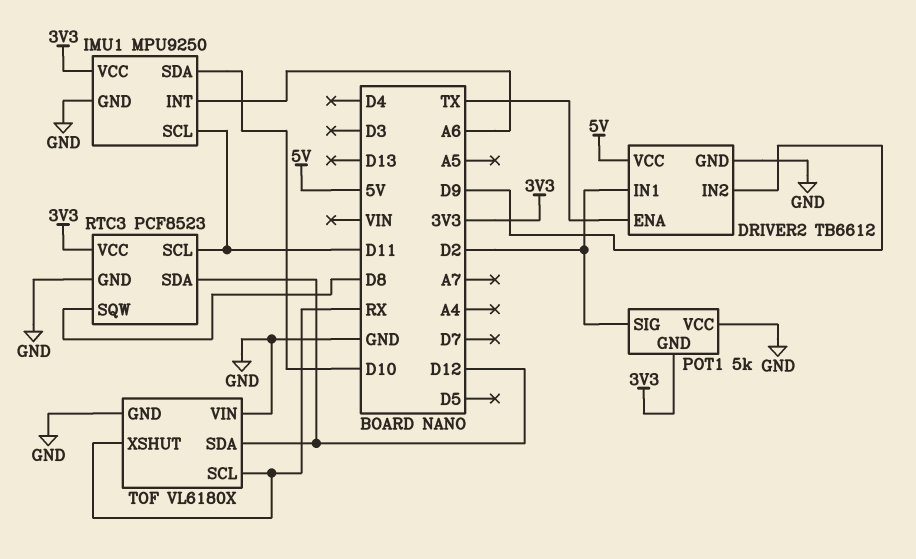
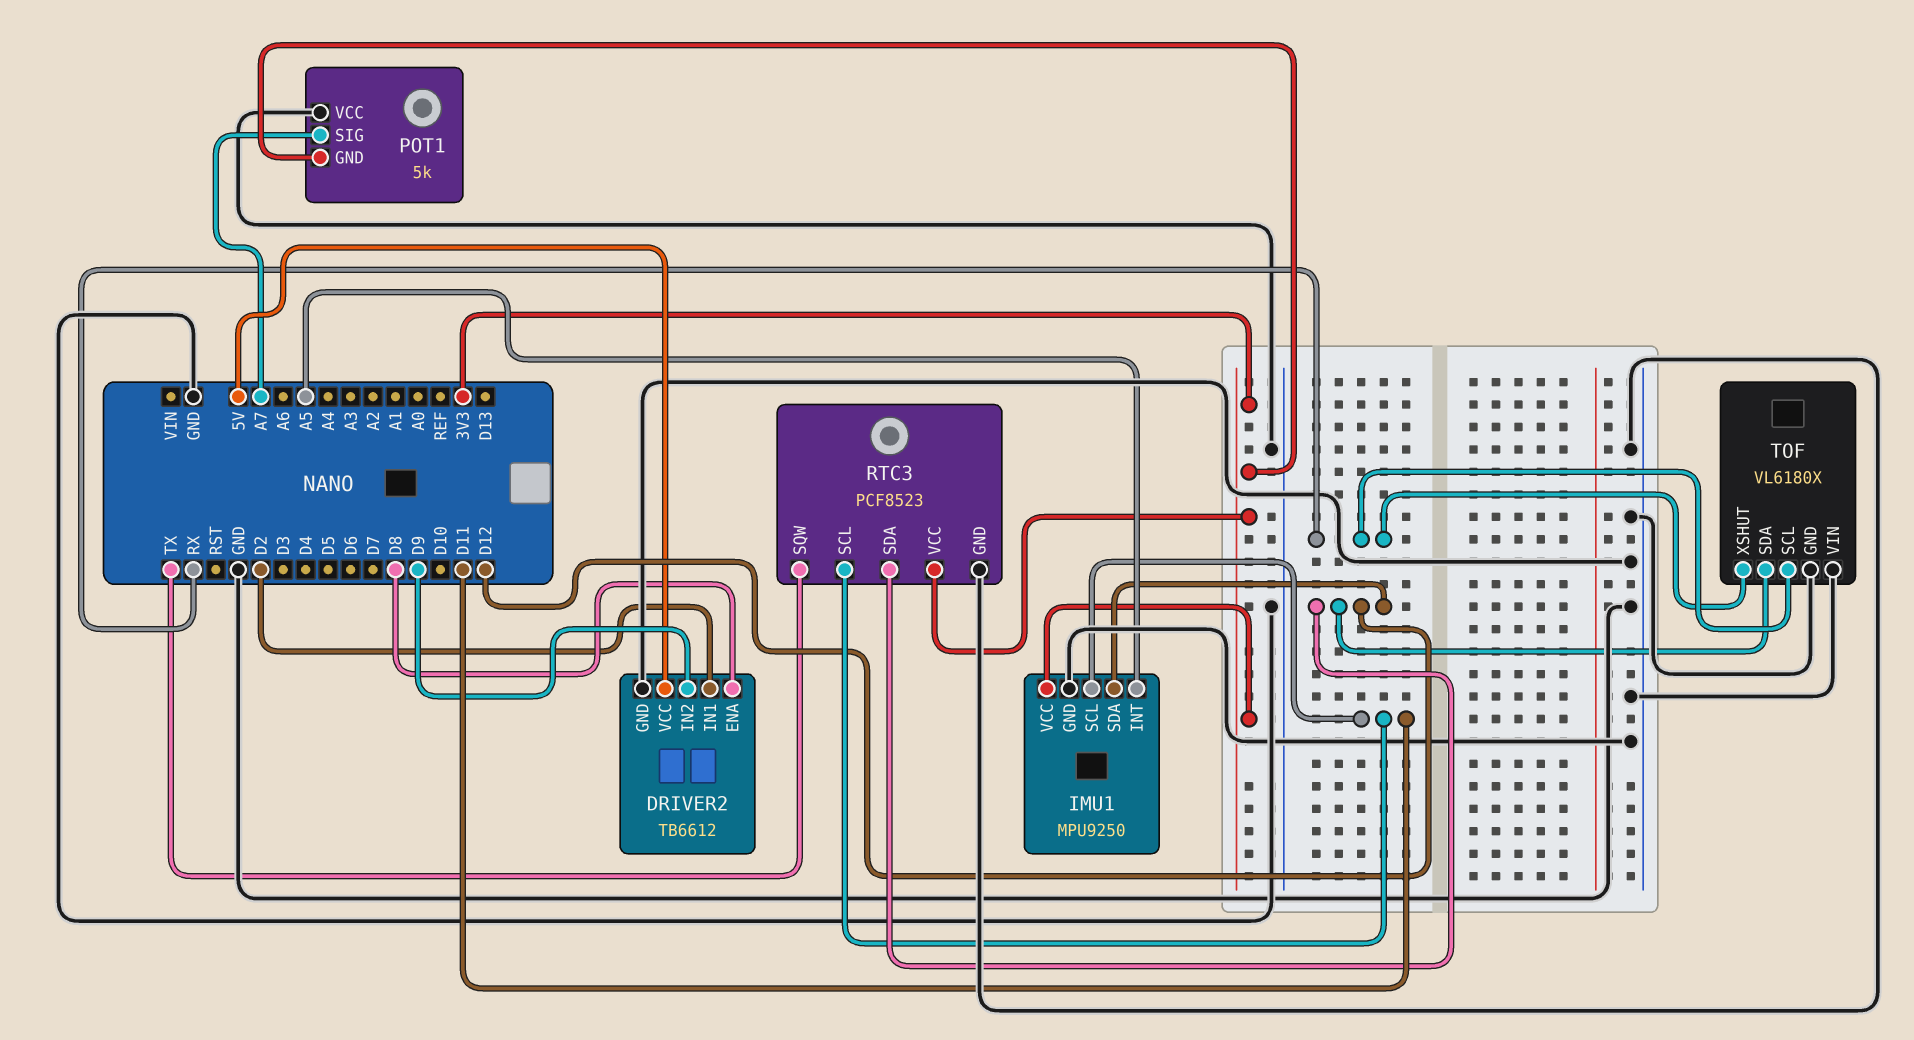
DRIVER2 pin ENA: TX -> D8
IMU1 pin INT: A6 -> A5
IMU1 pin SDA: D10 -> D12
POT1 pin SIG: D2 -> A7
RTC3 pin SQW: D8 -> TX

